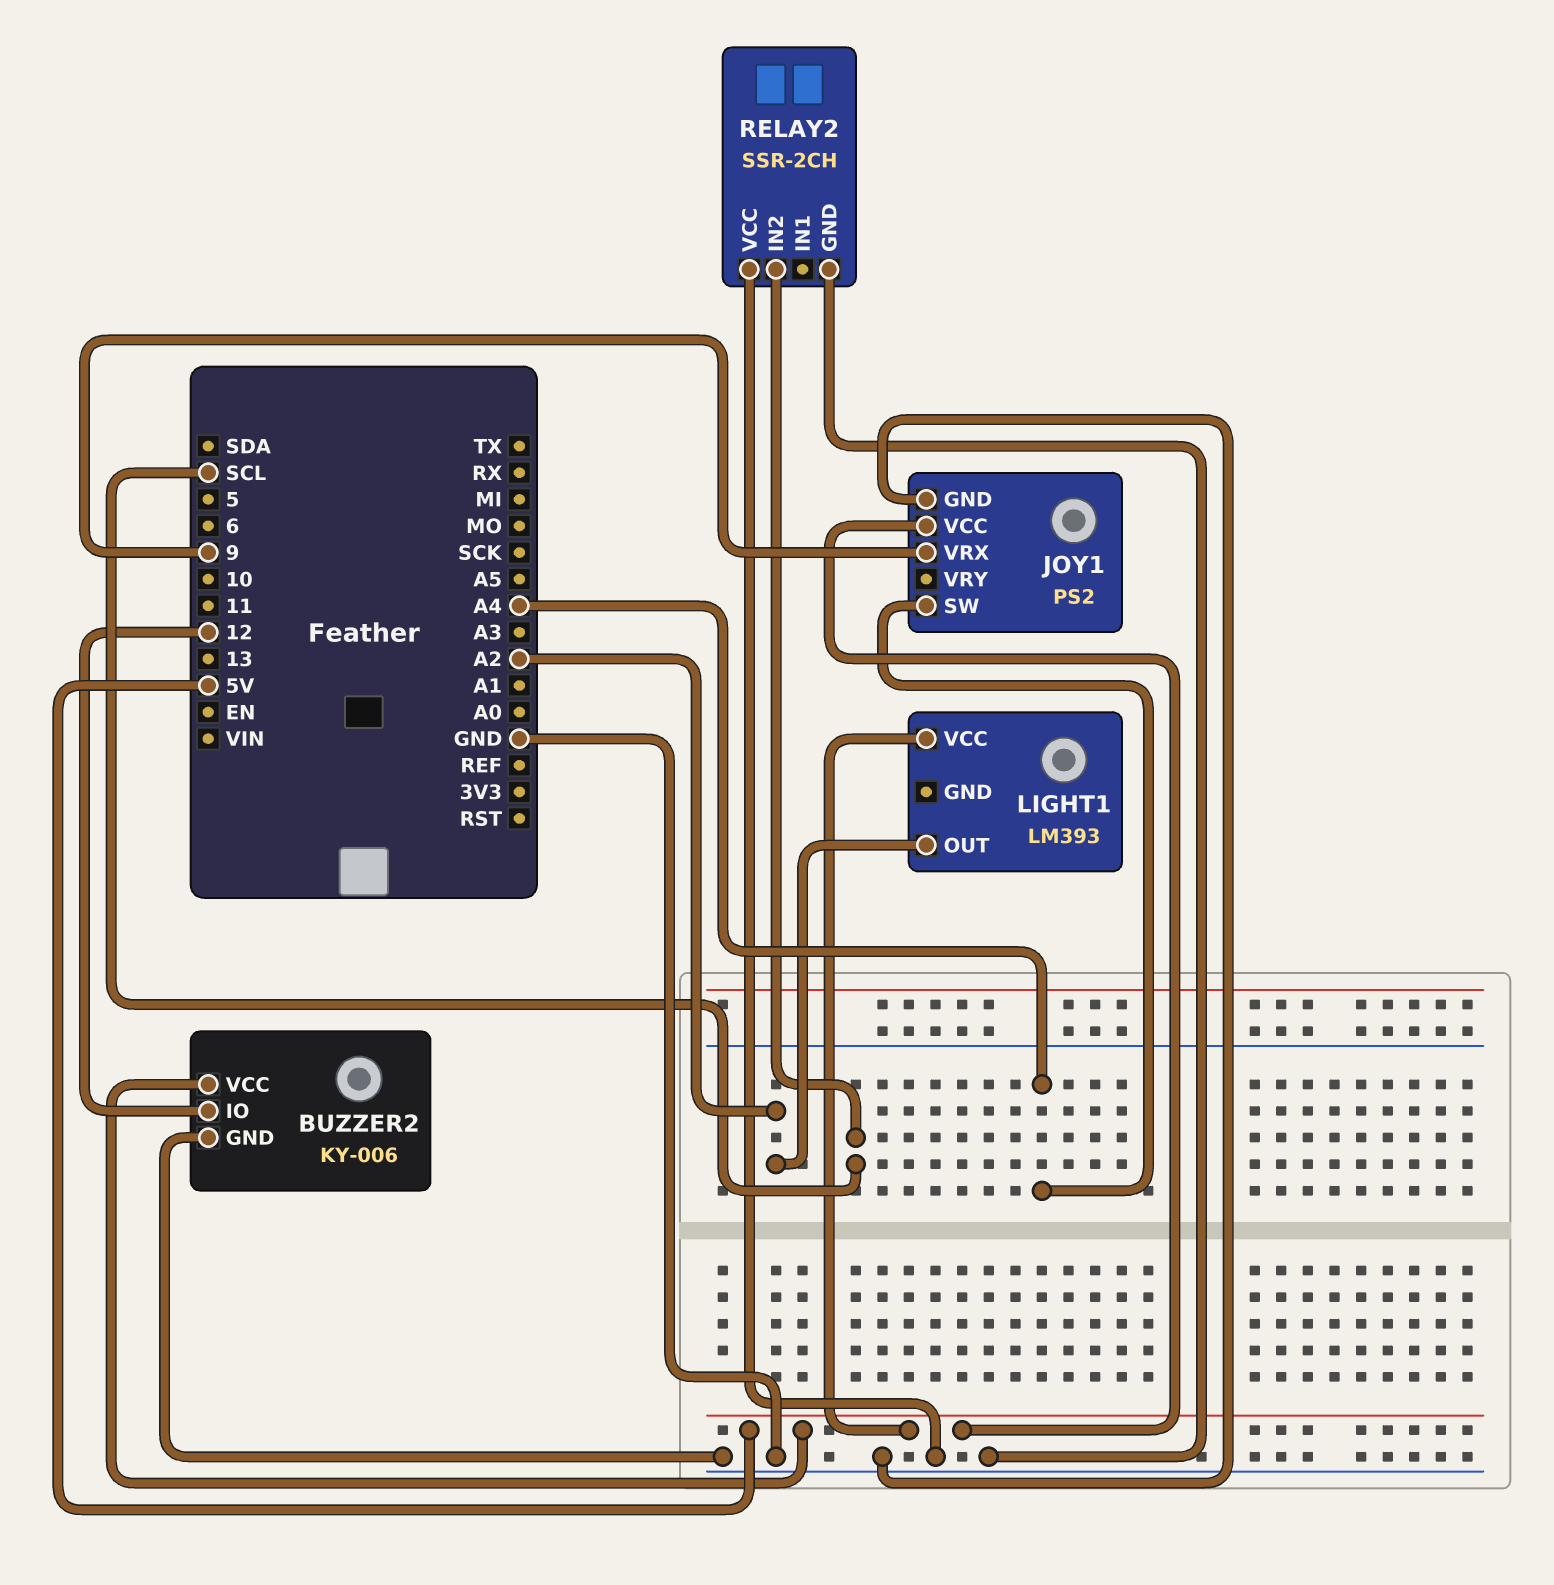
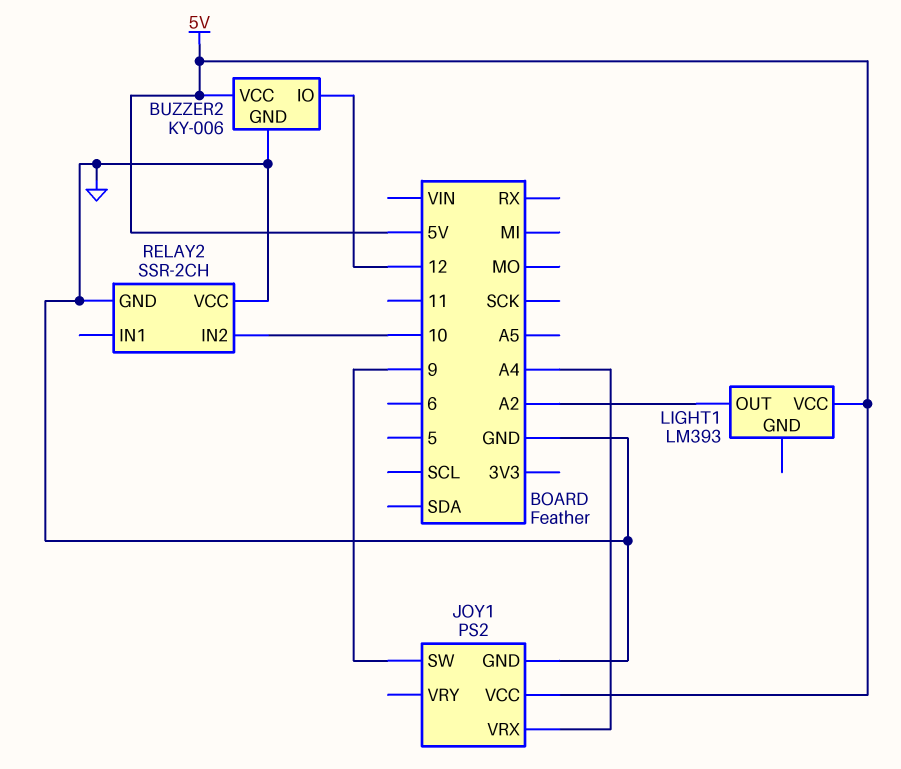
JOY1 pin SW: A4 -> 9
JOY1 pin VRX: 9 -> A4
RELAY2 pin IN2: SCL -> 10

